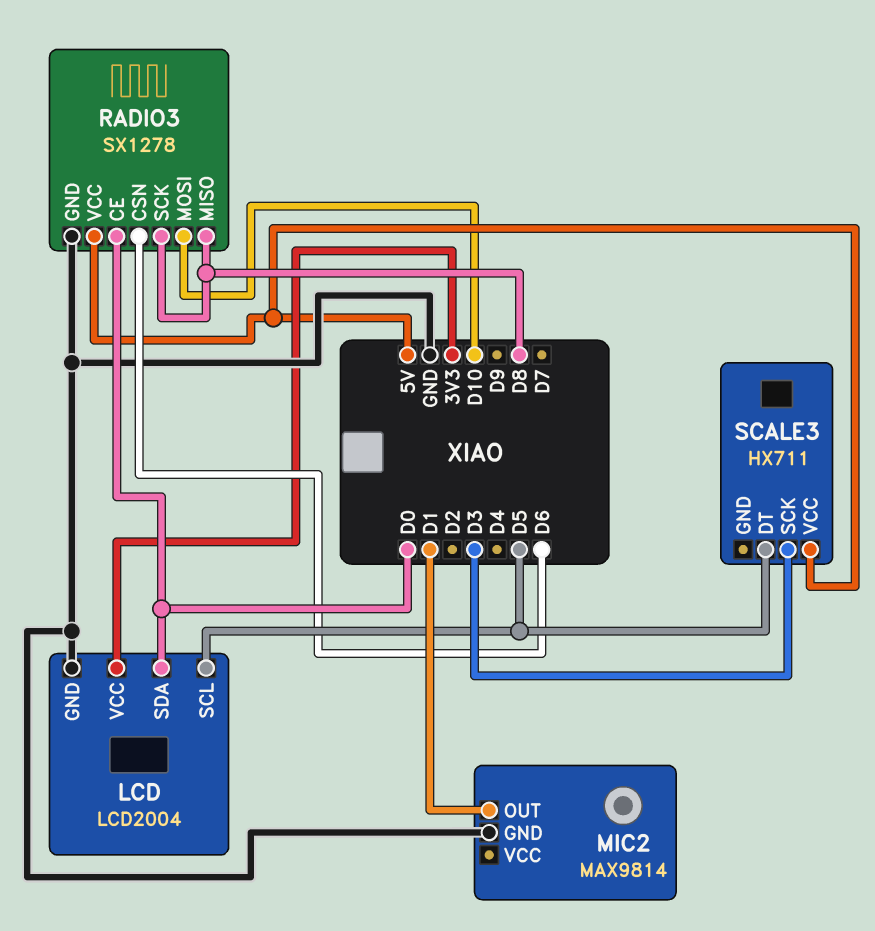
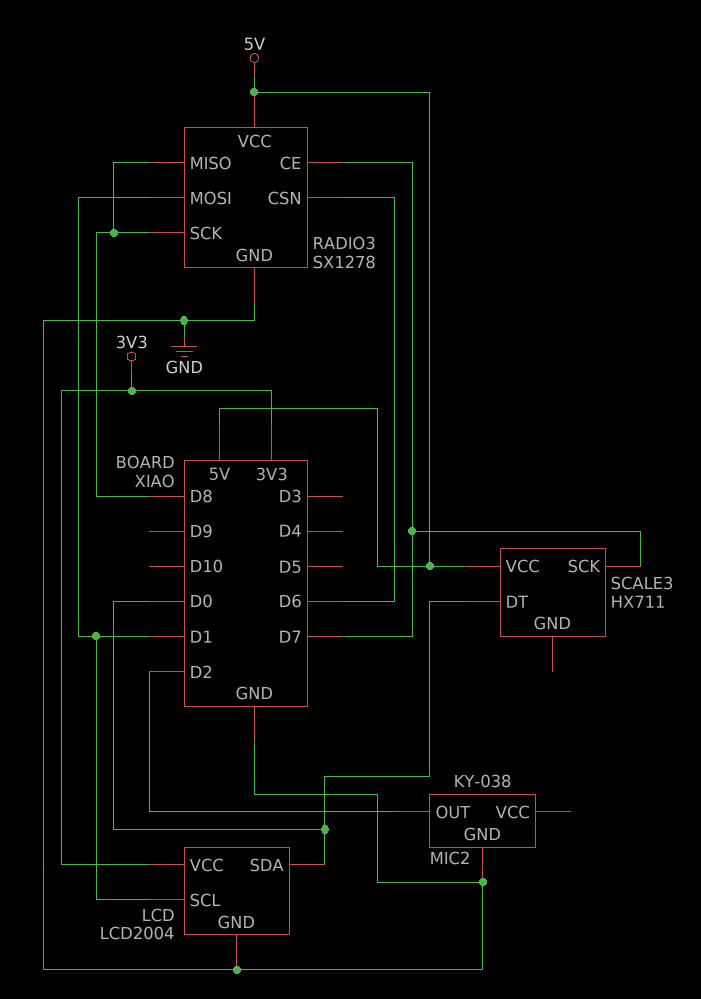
LCD pin SCL: D5 -> D1
MIC2: MAX9814 -> KY-038
MIC2 pin OUT: D1 -> D2
RADIO3 pin CE: D0 -> D7
RADIO3 pin MOSI: D10 -> D1
SCALE3 pin DT: D5 -> D0
SCALE3 pin SCK: D3 -> D7

